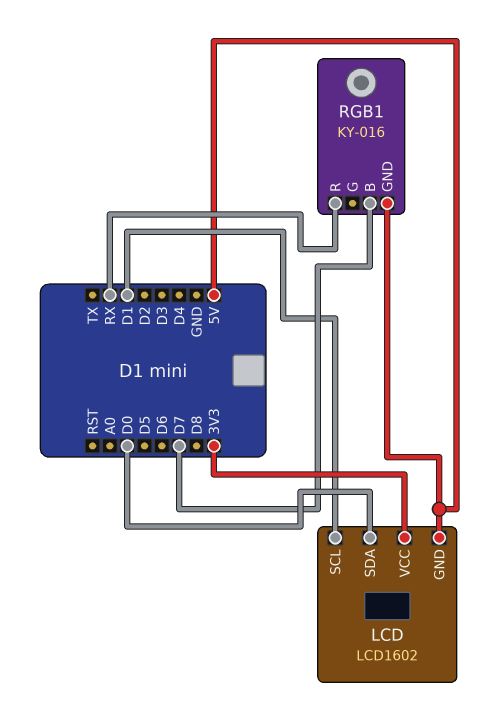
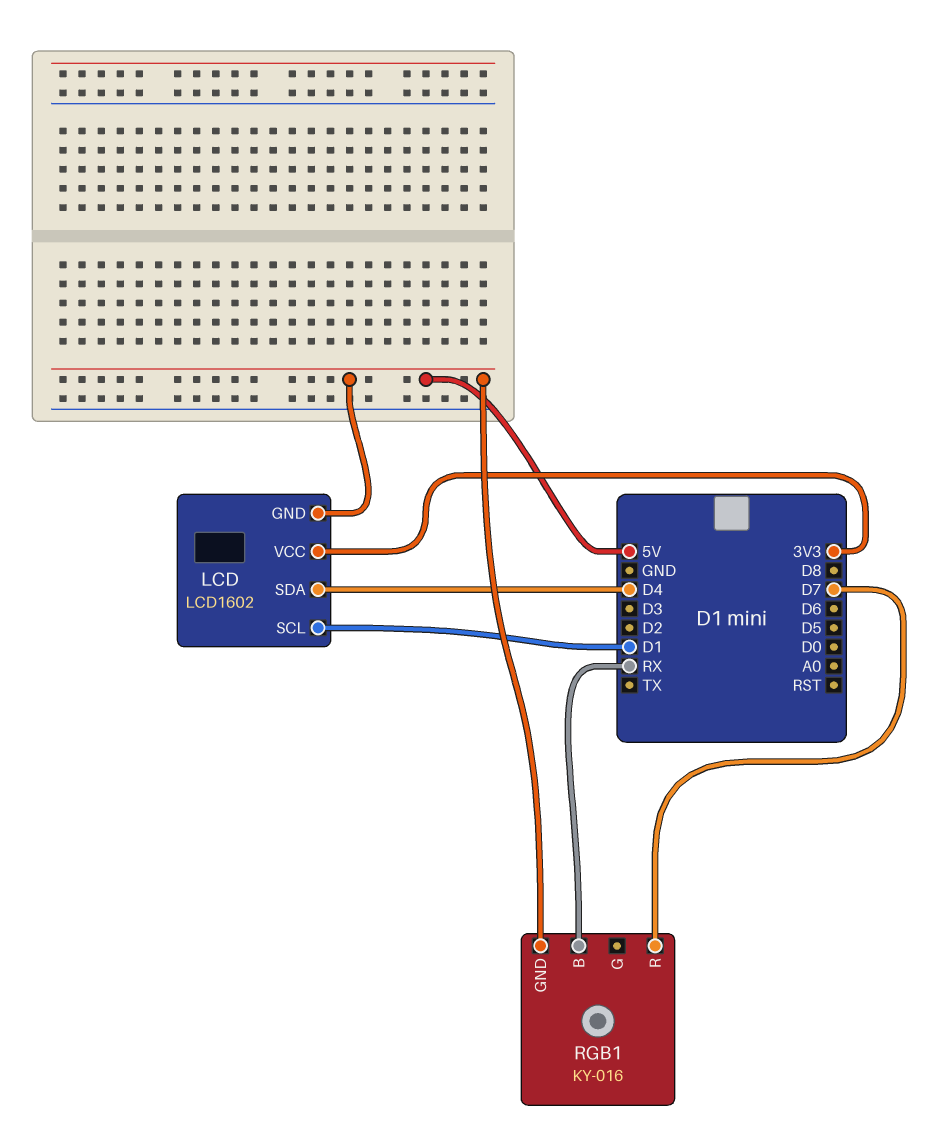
LCD pin SDA: D0 -> D4
RGB1 pin B: D7 -> RX
RGB1 pin R: RX -> D7

